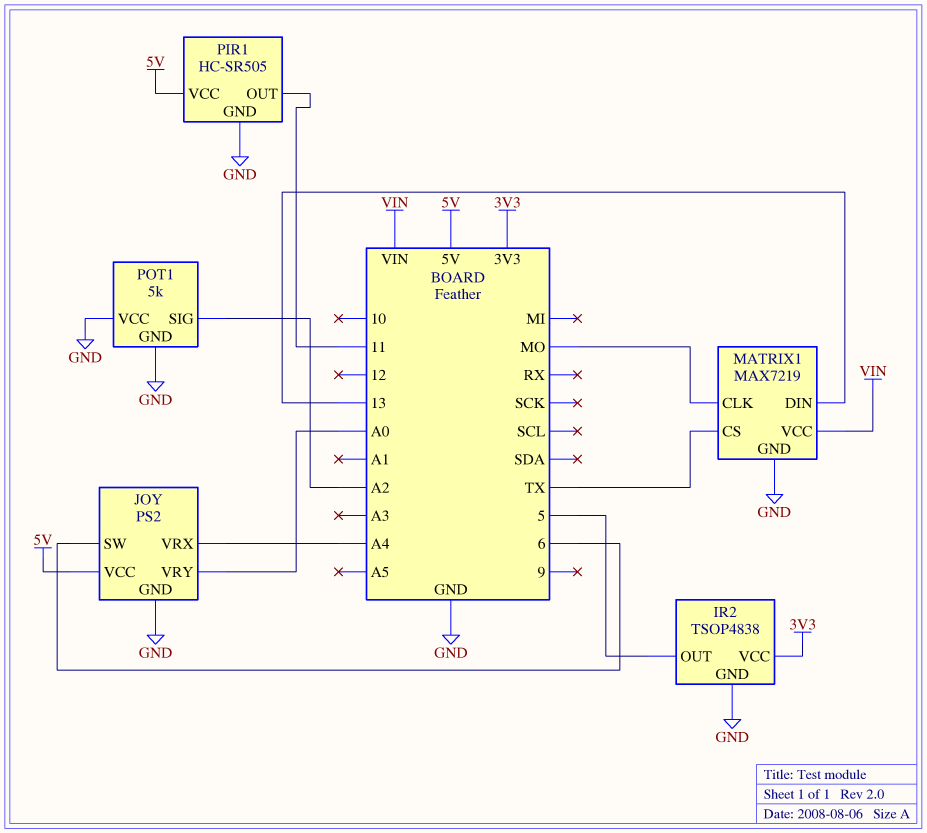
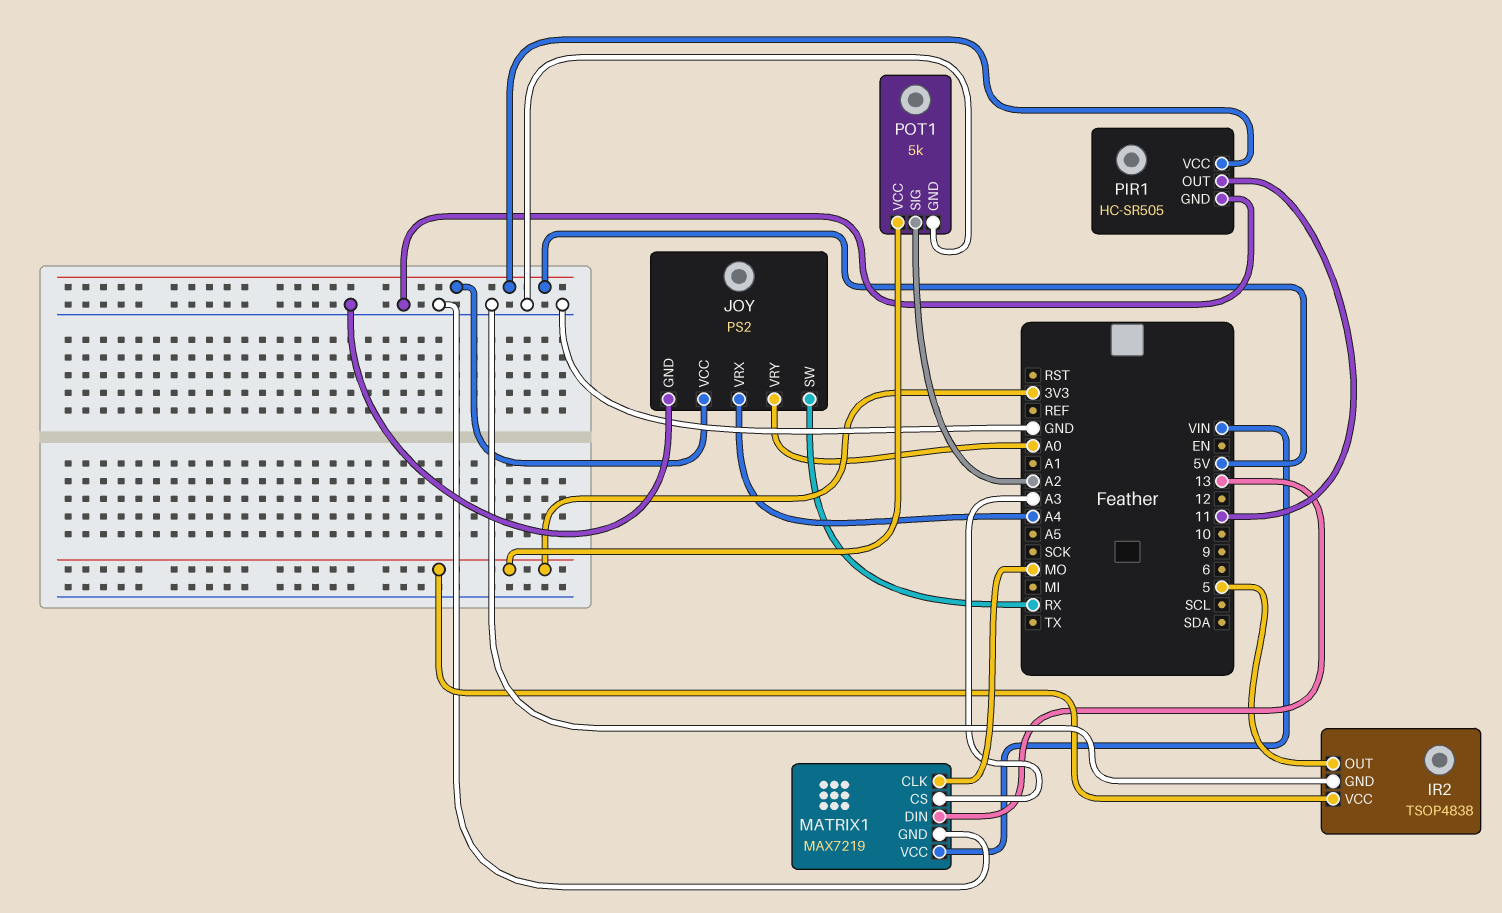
JOY pin SW: 6 -> RX
MATRIX1 pin CS: TX -> A3
POT1 pin VCC: GND -> 3V3

